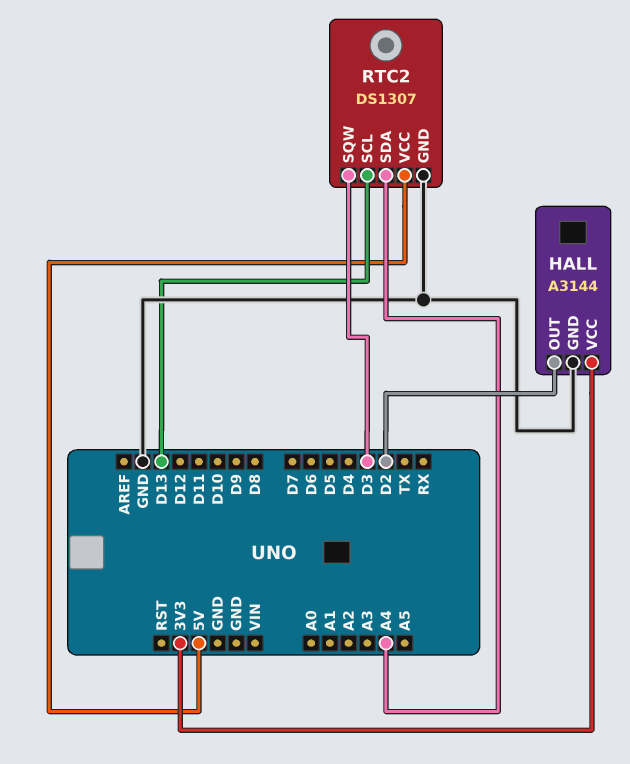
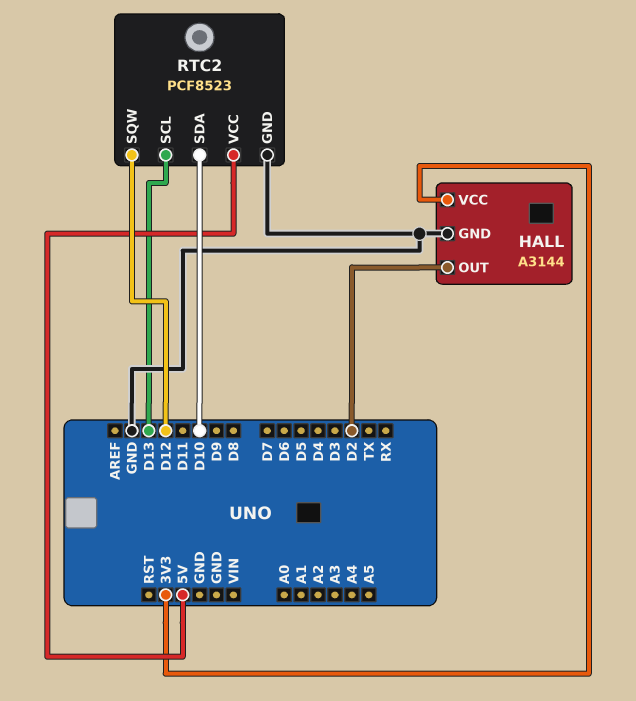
RTC2: DS1307 -> PCF8523
RTC2 pin SDA: A4 -> D10
RTC2 pin SQW: D3 -> D12

